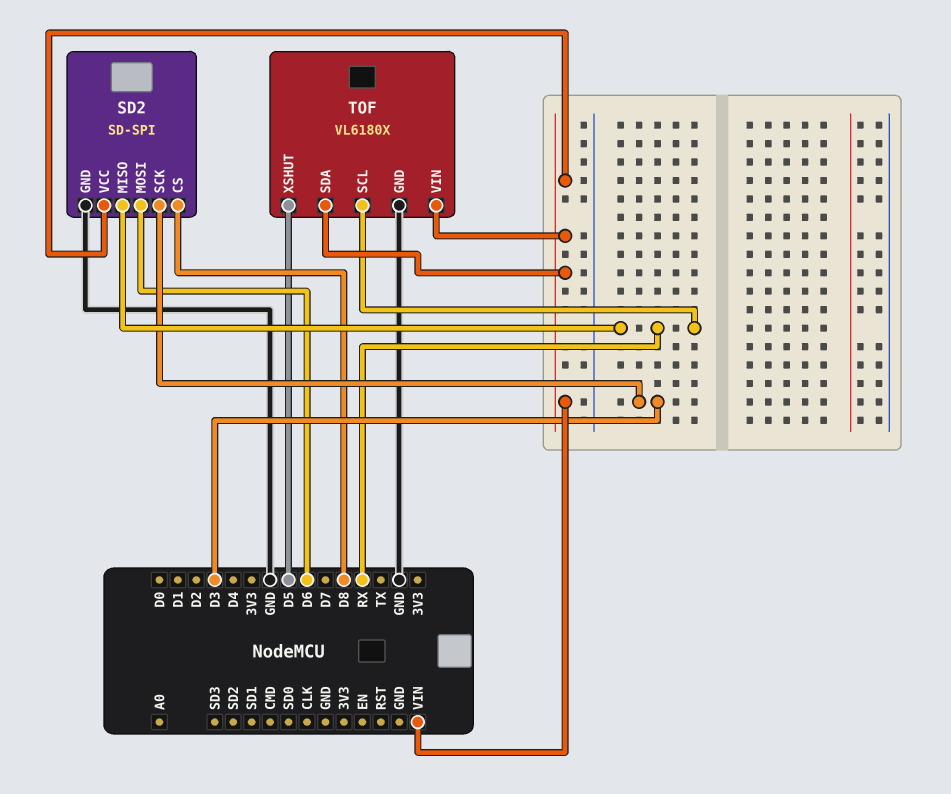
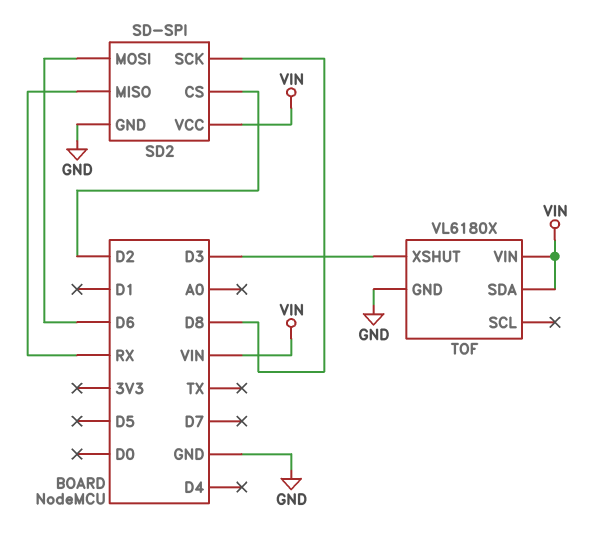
SD2 pin CS: D8 -> D2
SD2 pin SCK: D3 -> D8
TOF pin SCL: RX -> none
TOF pin XSHUT: D5 -> D3

